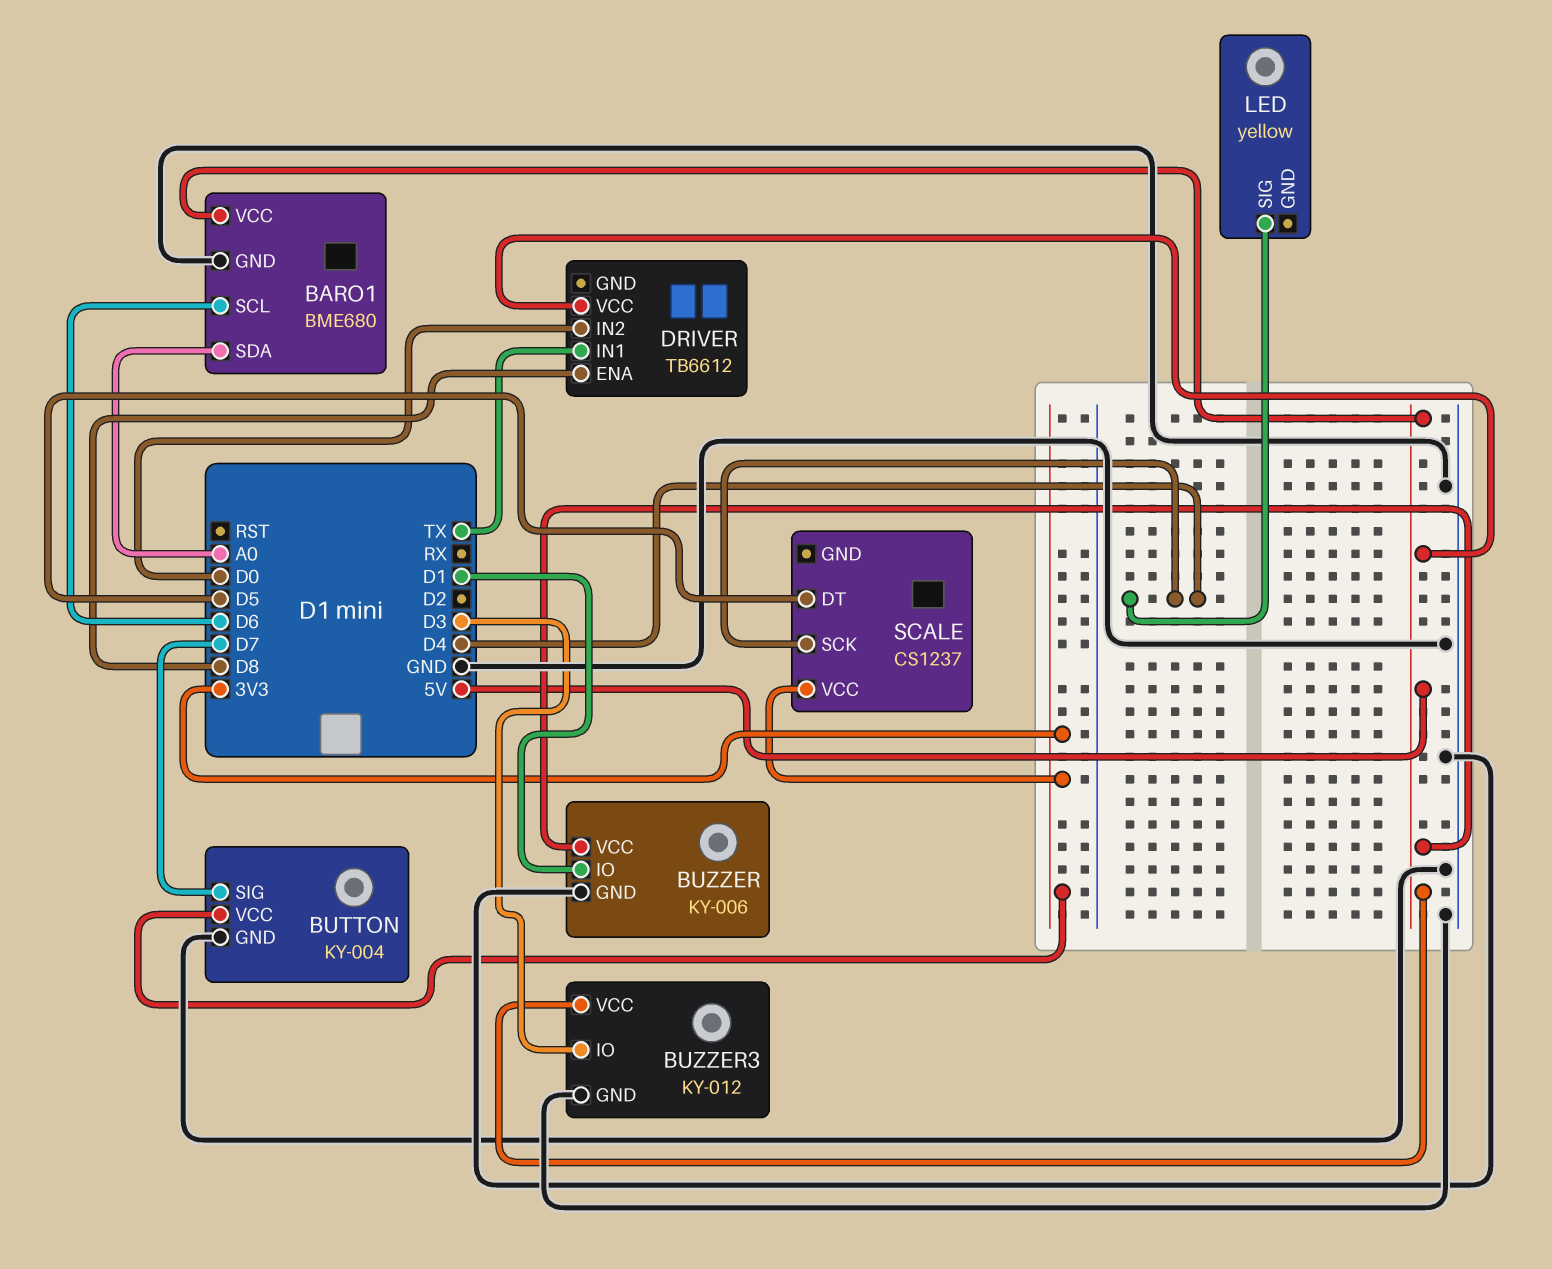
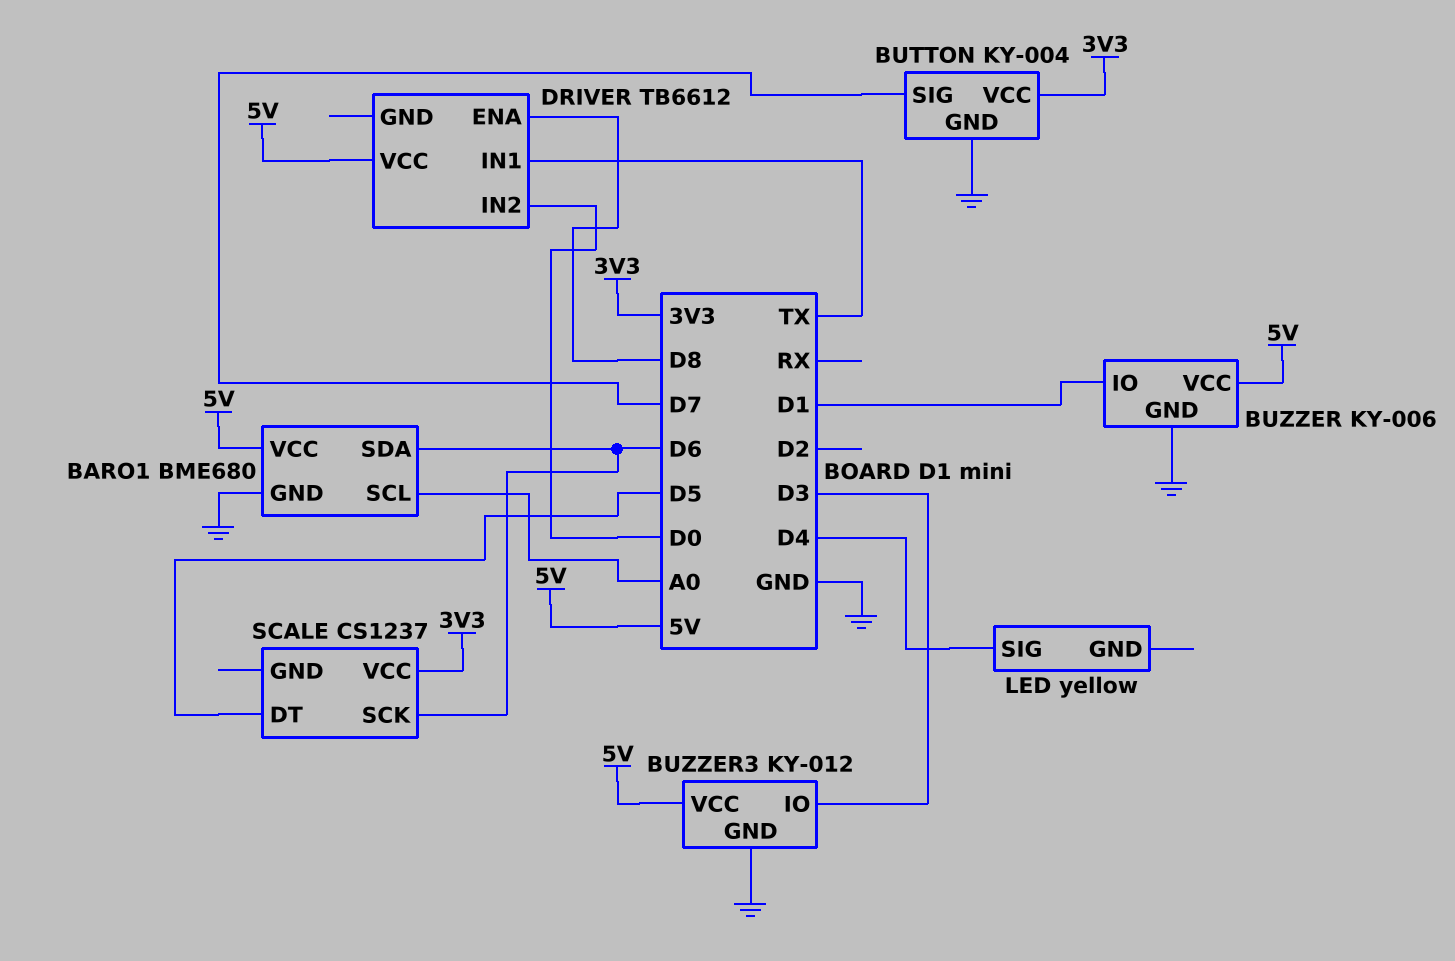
BARO1 pin SCL: D6 -> A0
BARO1 pin SDA: A0 -> D6
SCALE pin SCK: D4 -> D6

